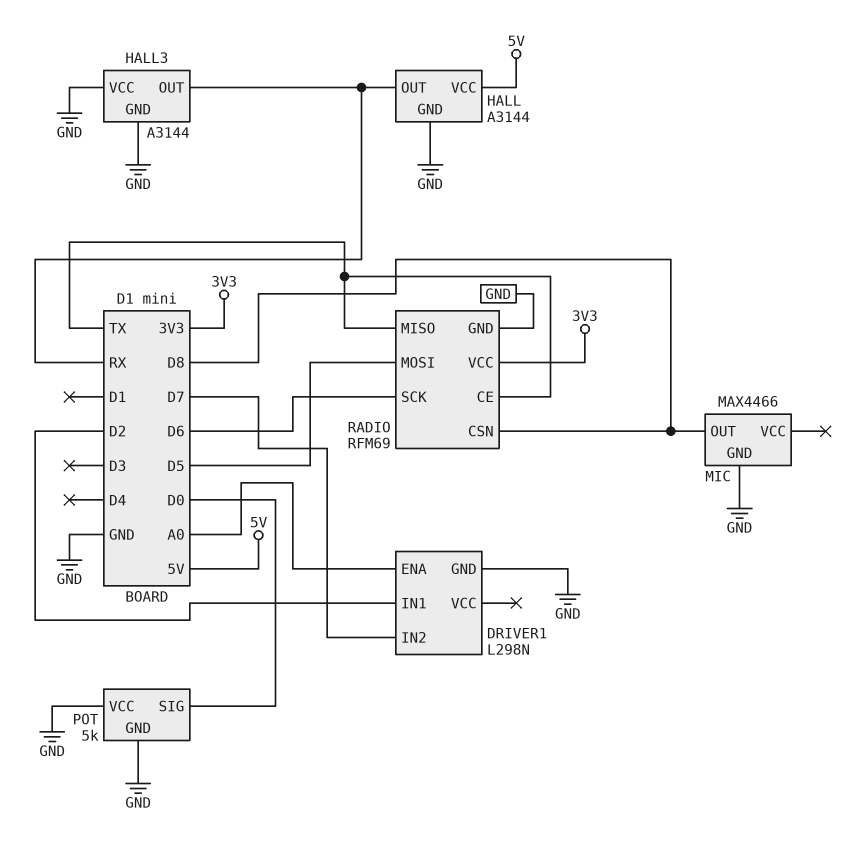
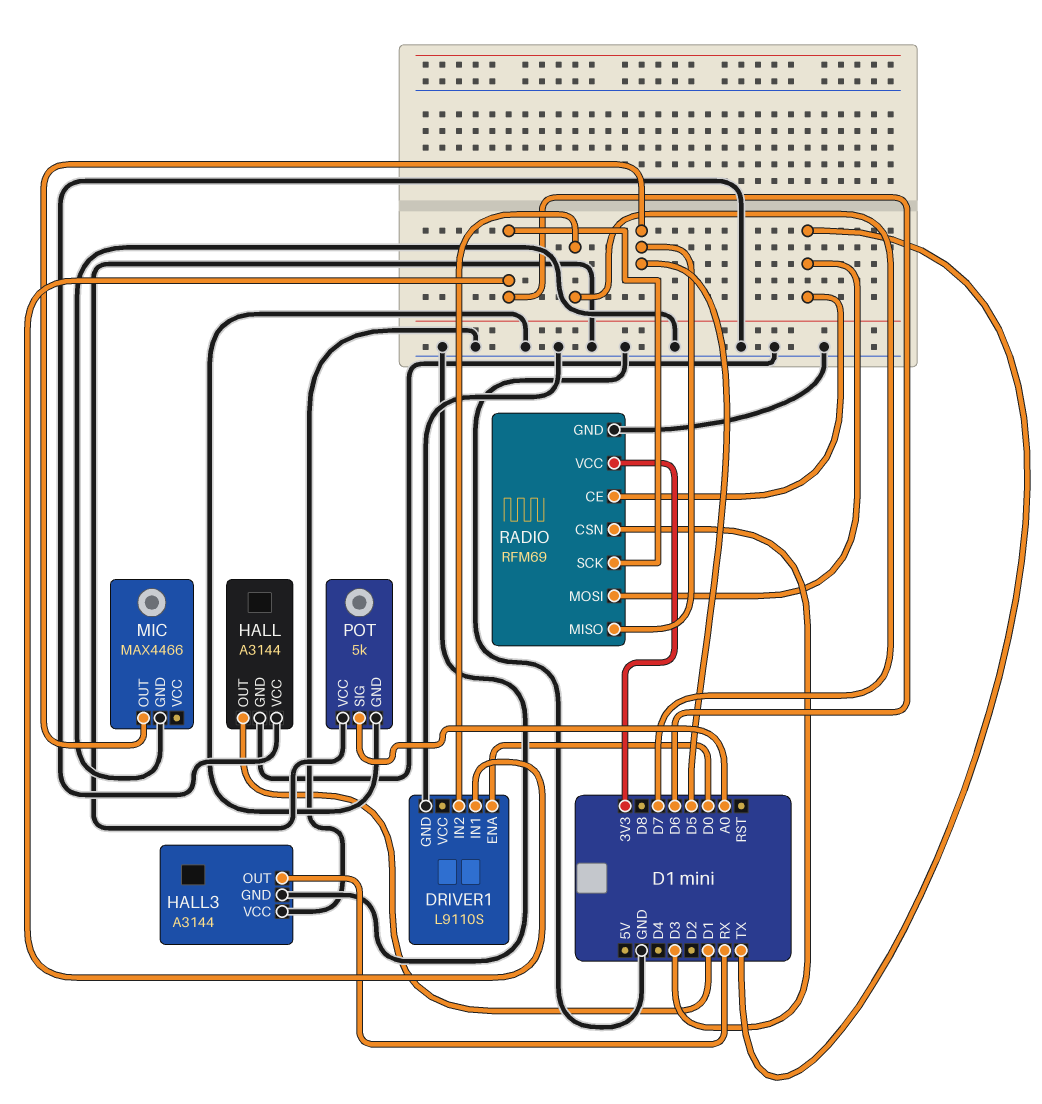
DRIVER1: L298N -> L9110S
DRIVER1 pin ENA: A0 -> D0
DRIVER1 pin IN1: D2 -> D6
HALL pin OUT: RX -> D1
HALL pin VCC: 5V -> GND
MIC pin OUT: D8 -> D5
POT pin SIG: D0 -> A0
RADIO pin CSN: D8 -> D3
RADIO pin MISO: TX -> D5
RADIO pin MOSI: D5 -> TX

